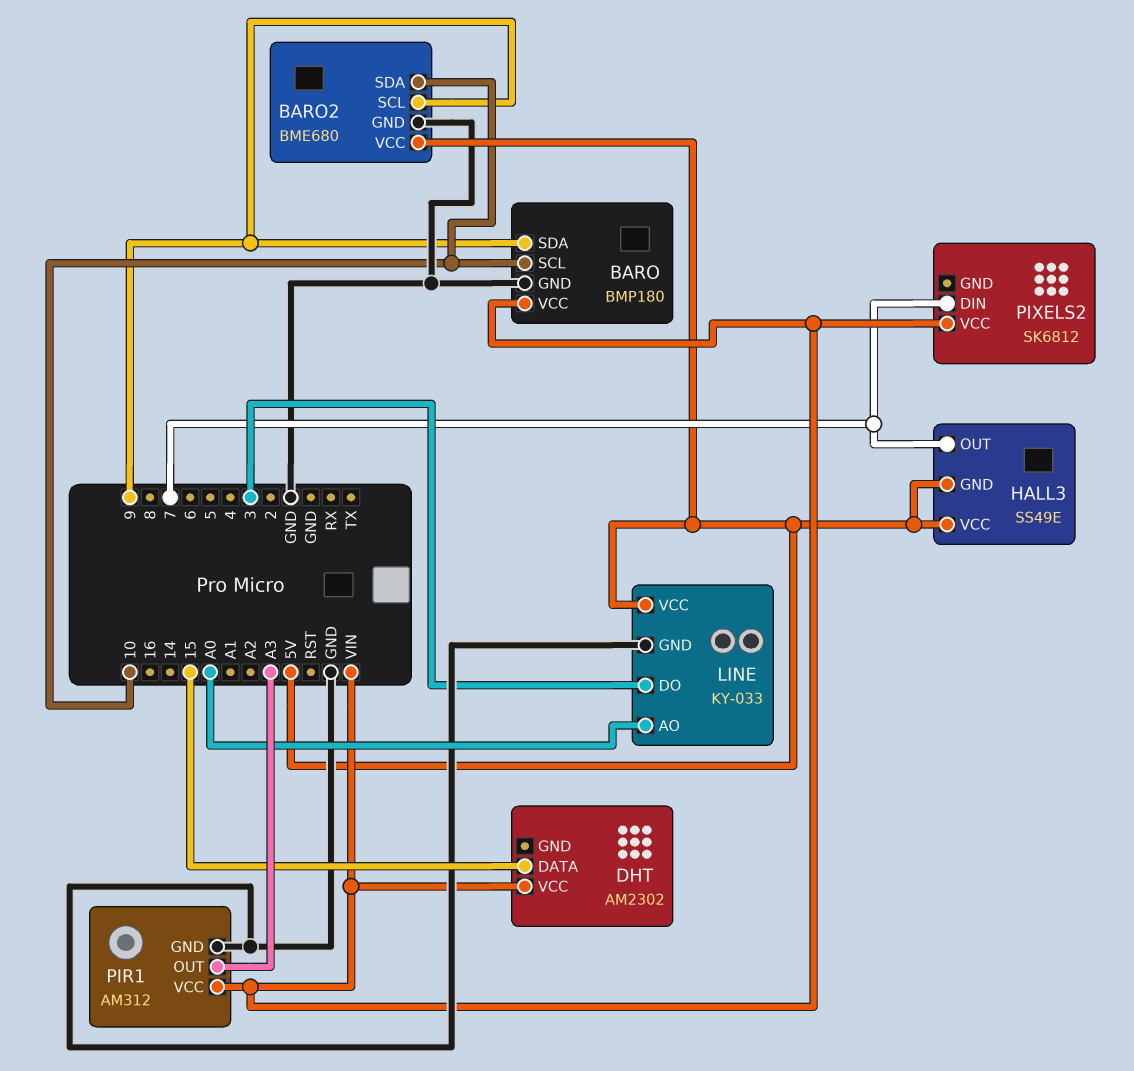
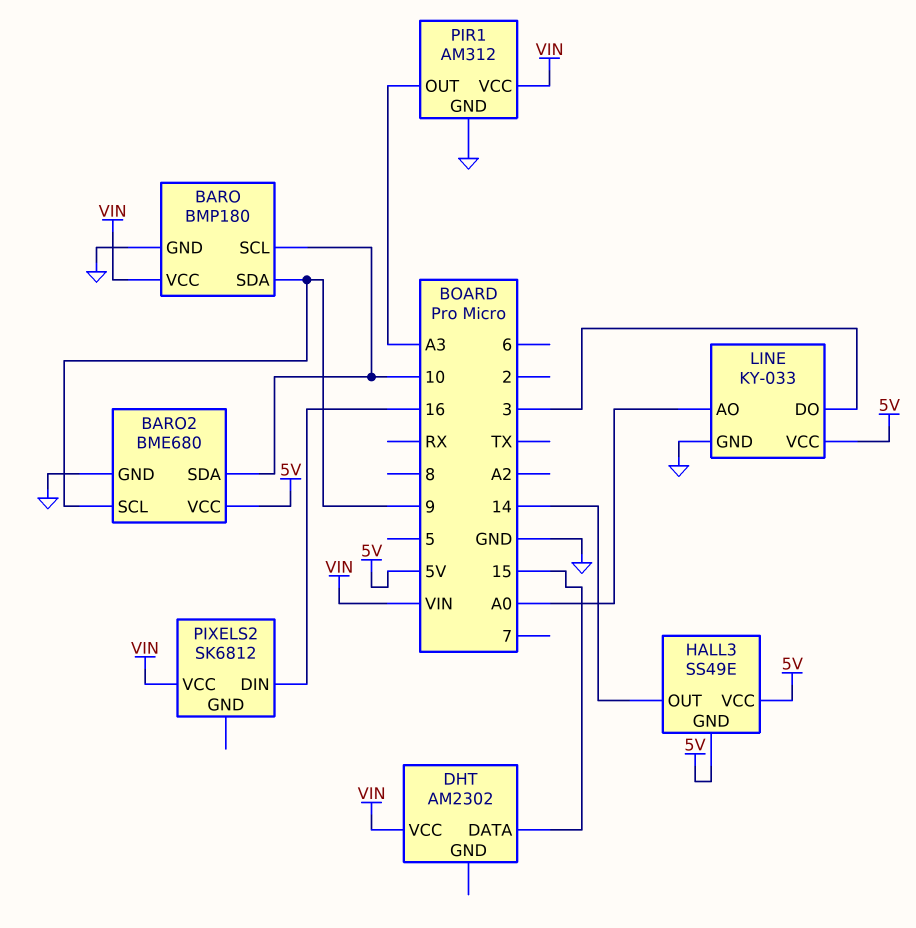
HALL3 pin OUT: 7 -> 14
PIXELS2 pin DIN: 7 -> 16

